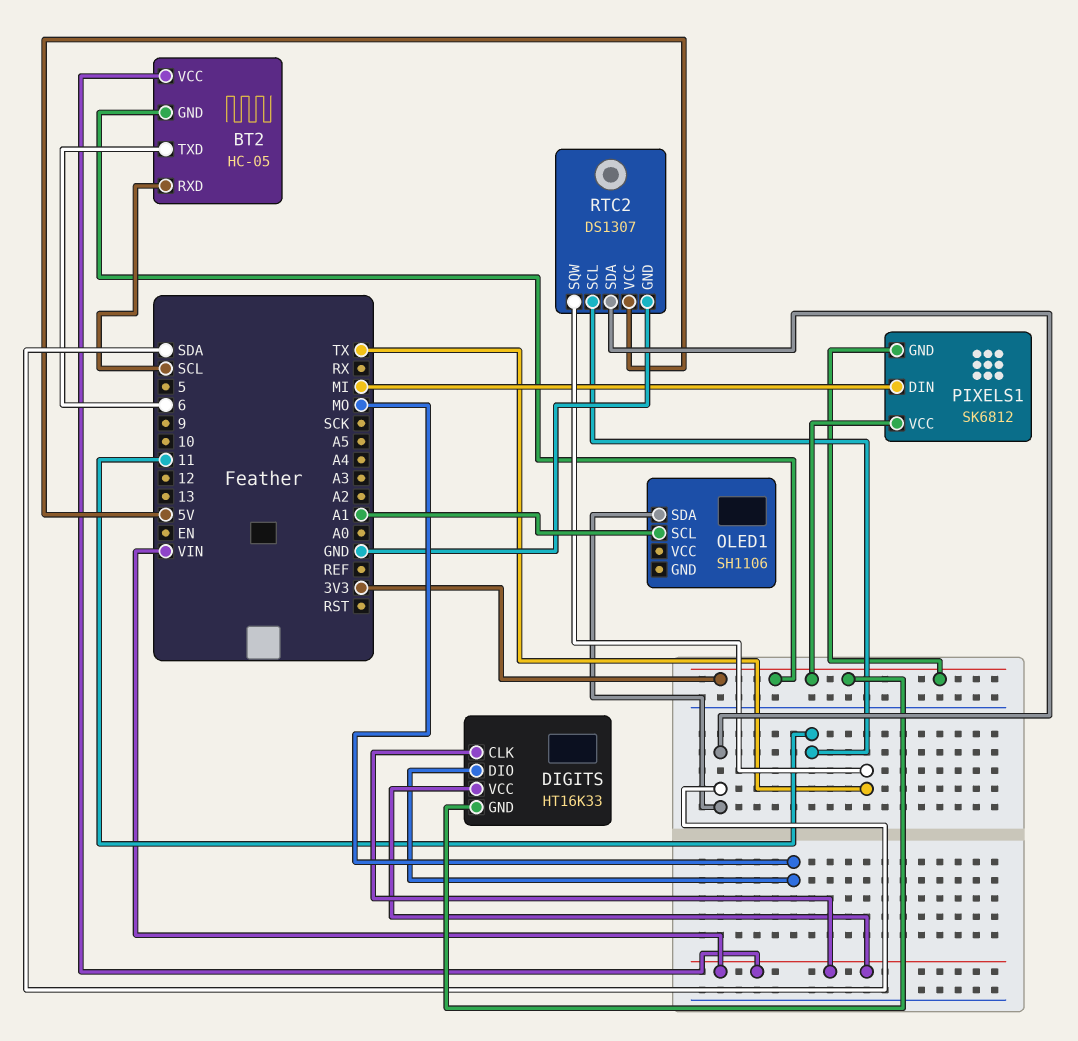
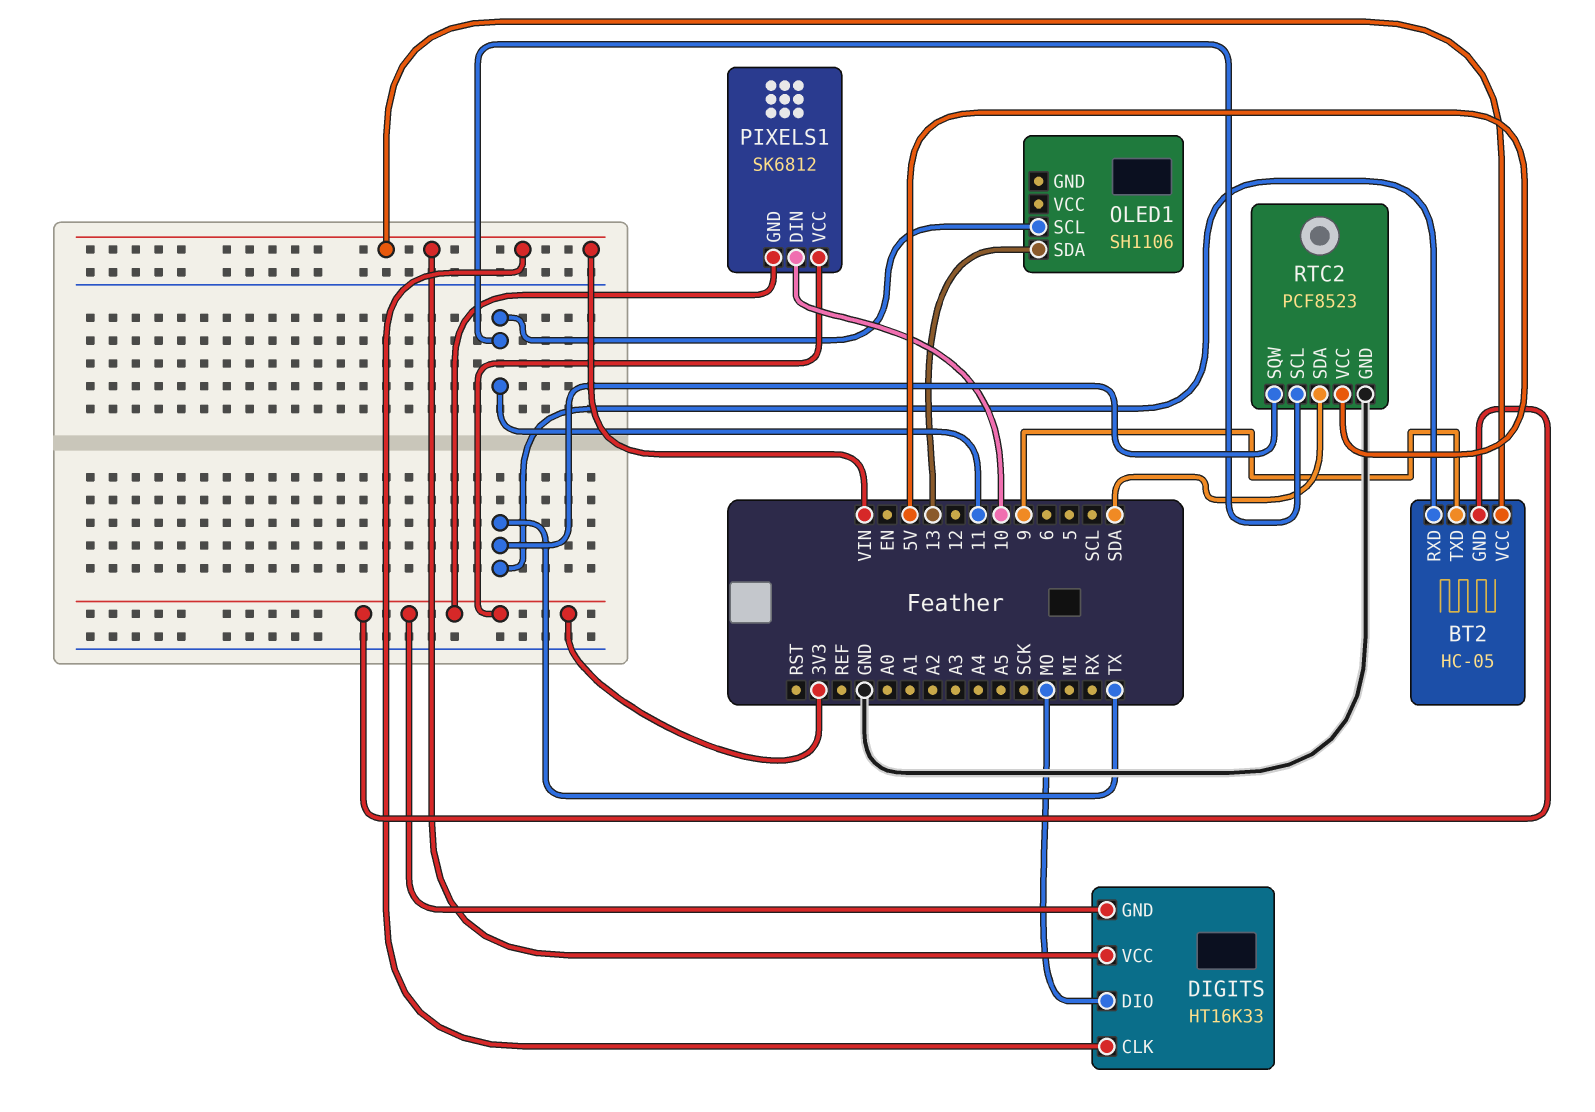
BT2 pin RXD: SCL -> TX
BT2 pin TXD: 6 -> 9
OLED1 pin SCL: A1 -> 11
OLED1 pin SDA: SDA -> 13
PIXELS1 pin DIN: MI -> 10
RTC2: DS1307 -> PCF8523

